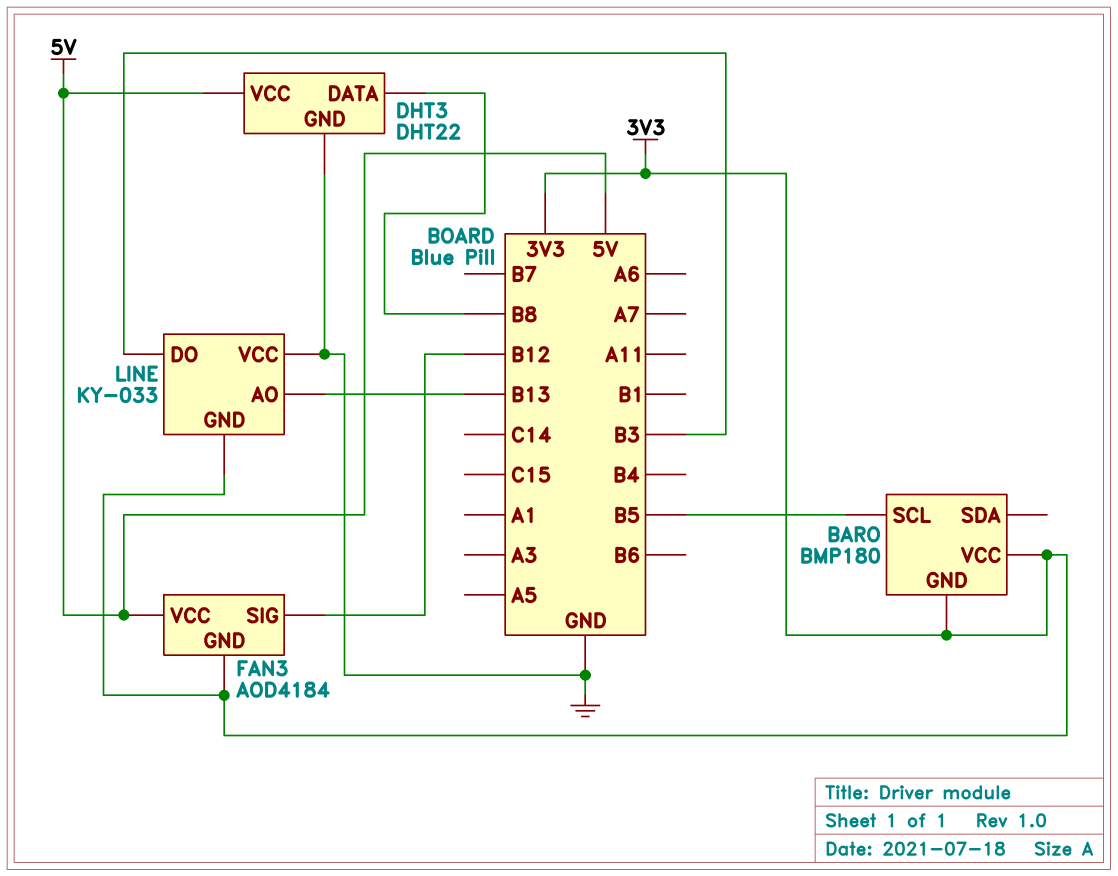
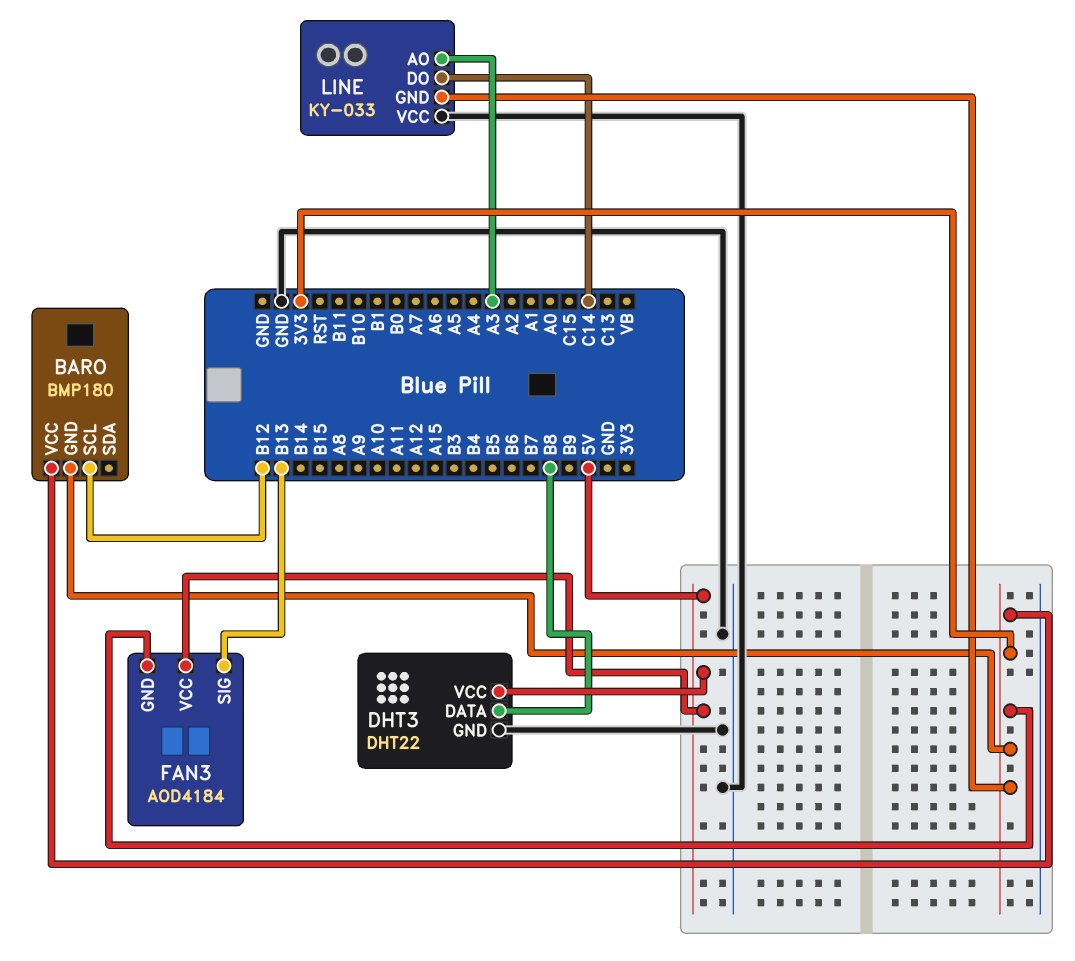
BARO pin SCL: B5 -> B12
FAN3 pin SIG: B12 -> B13
LINE pin AO: B13 -> A3
LINE pin DO: B3 -> C14

